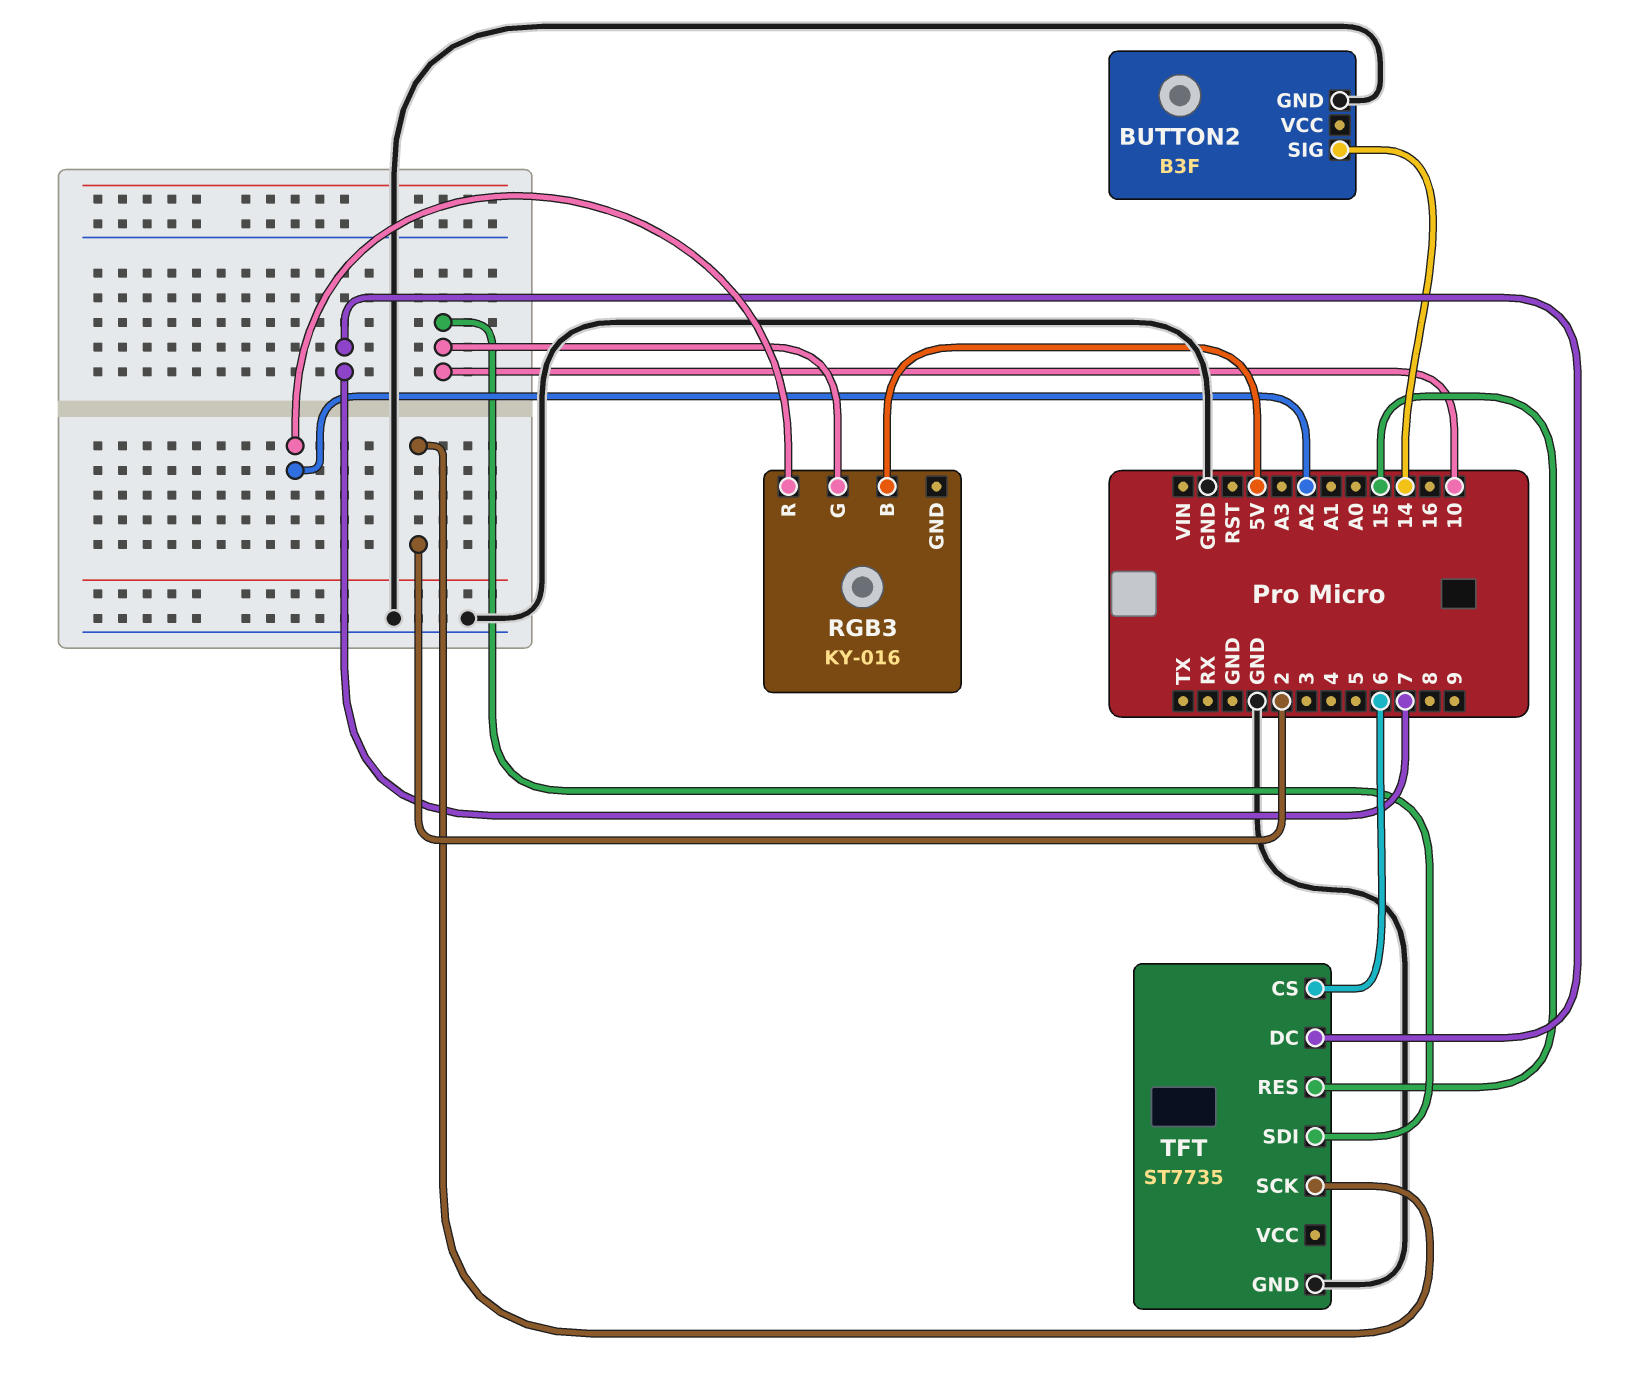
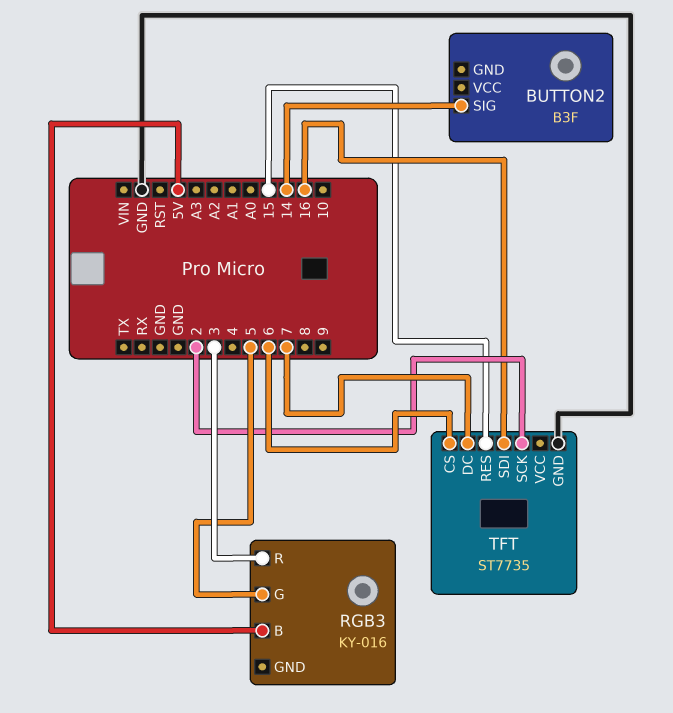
BUTTON2 pin GND: GND -> none
RGB3 pin G: 10 -> 5
RGB3 pin R: A2 -> 3
TFT pin SDI: 10 -> 16

